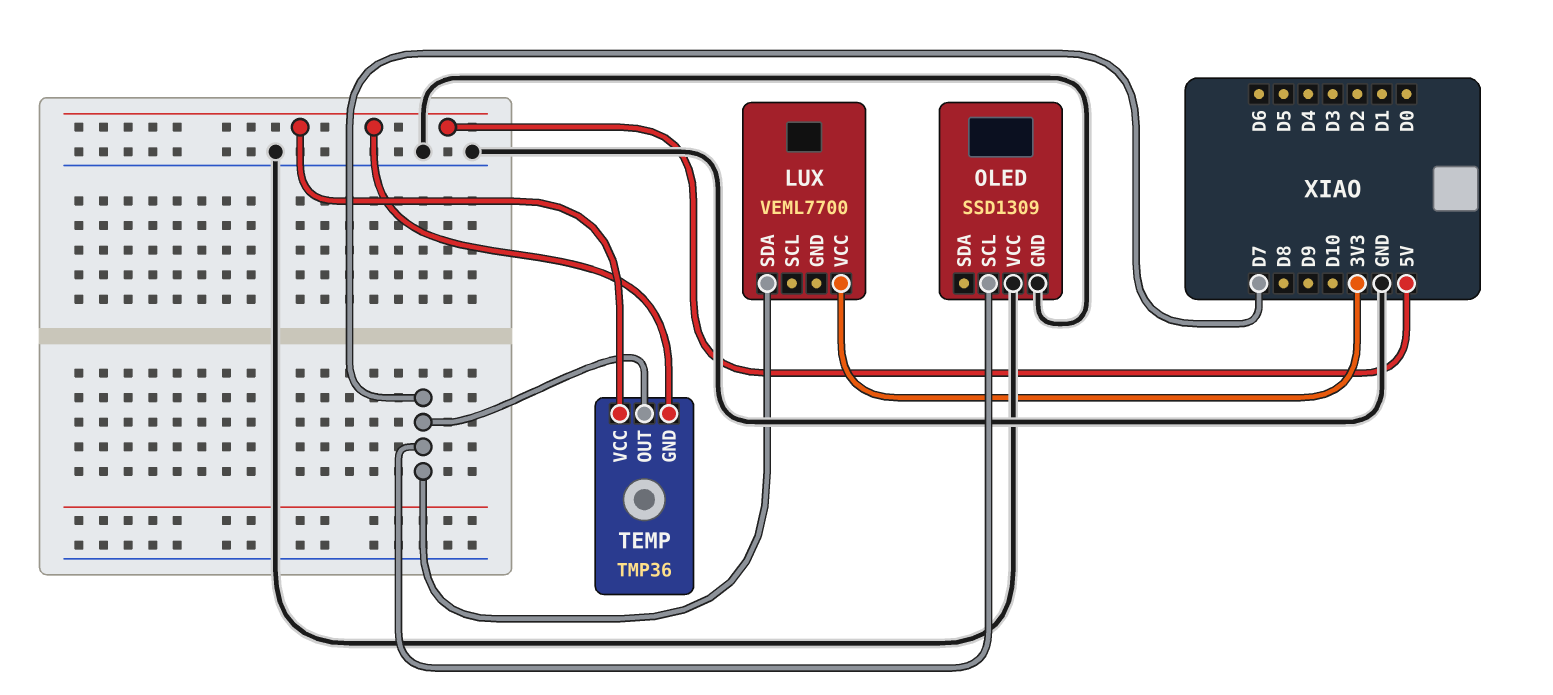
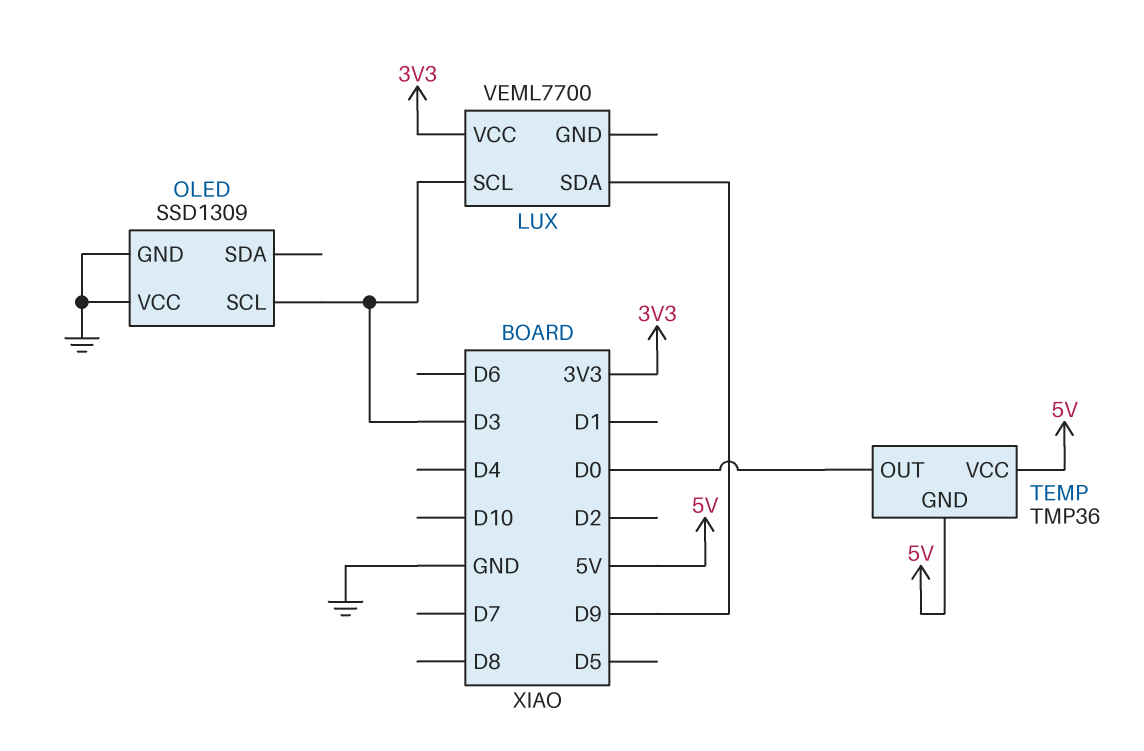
LUX pin SCL: none -> D3
LUX pin SDA: D7 -> D9
OLED pin SCL: D7 -> D3
TEMP pin OUT: D7 -> D0

